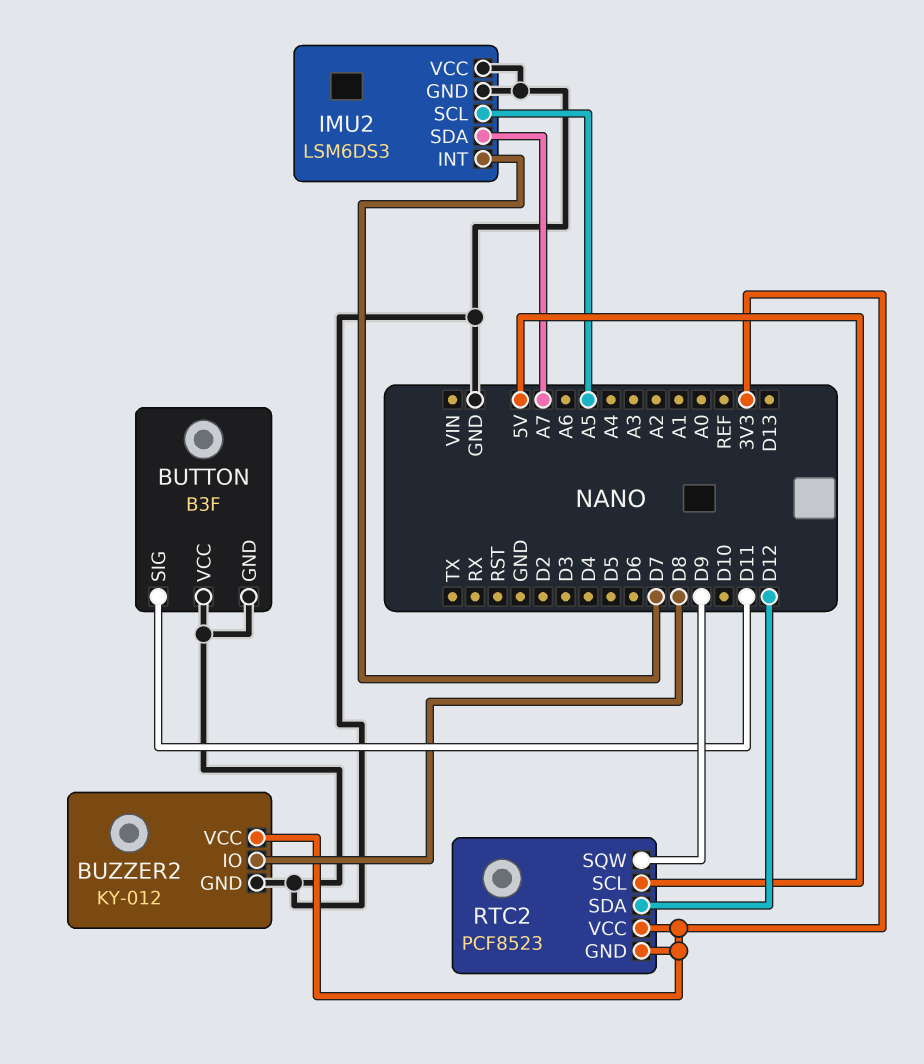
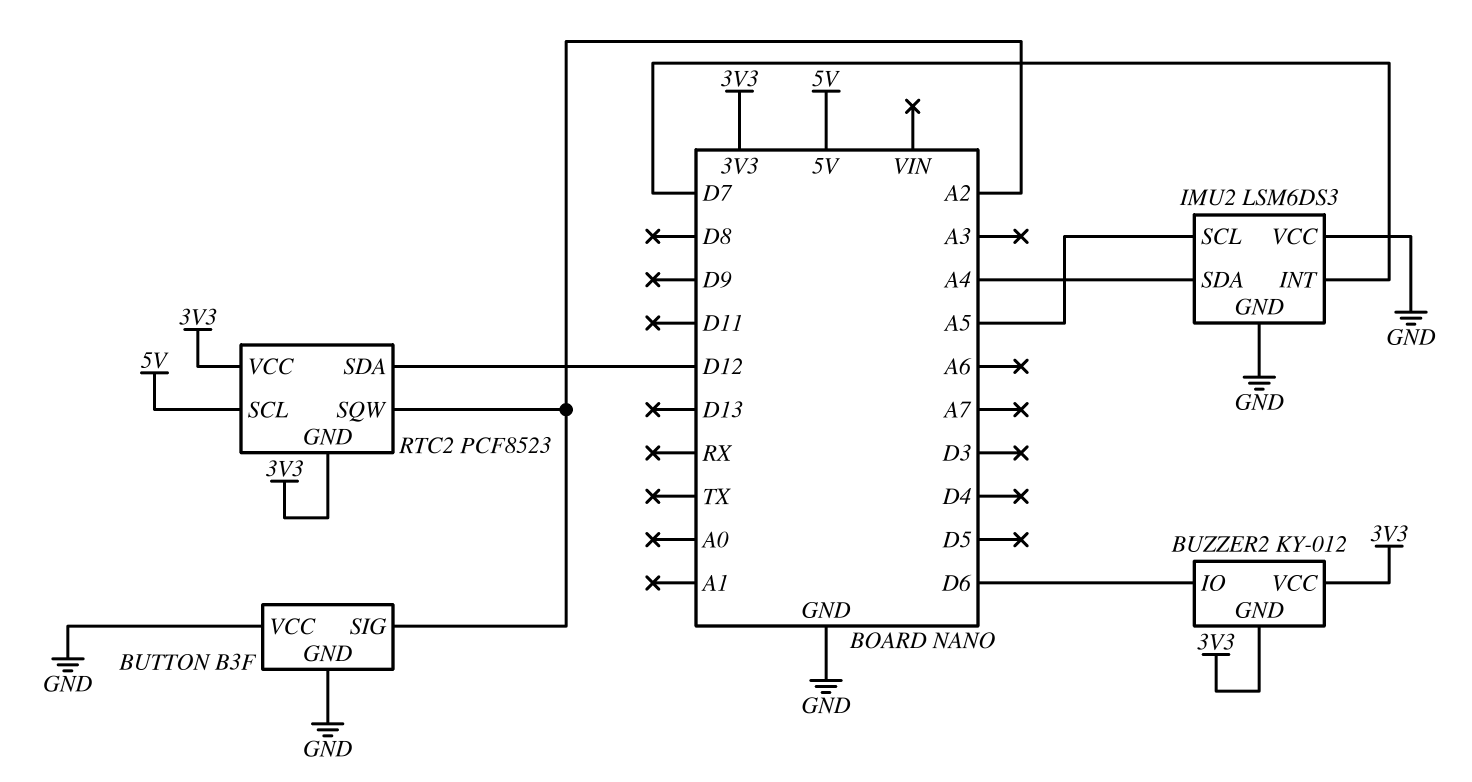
BUTTON pin SIG: D11 -> A2
BUZZER2 pin GND: GND -> 3V3
BUZZER2 pin IO: D8 -> D6
IMU2 pin SDA: A7 -> A4
RTC2 pin SQW: D9 -> A2

